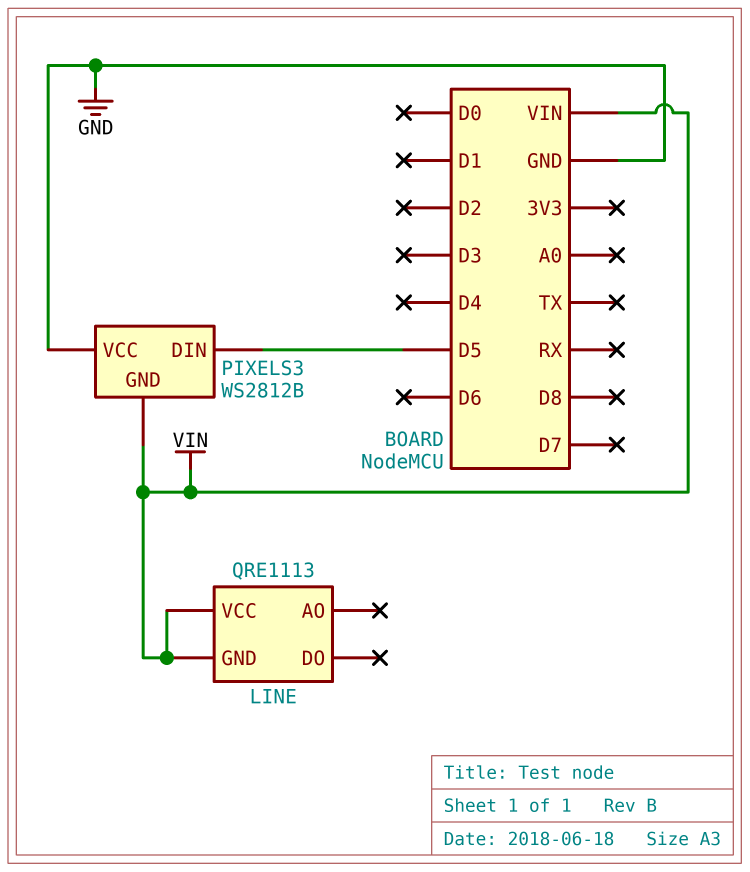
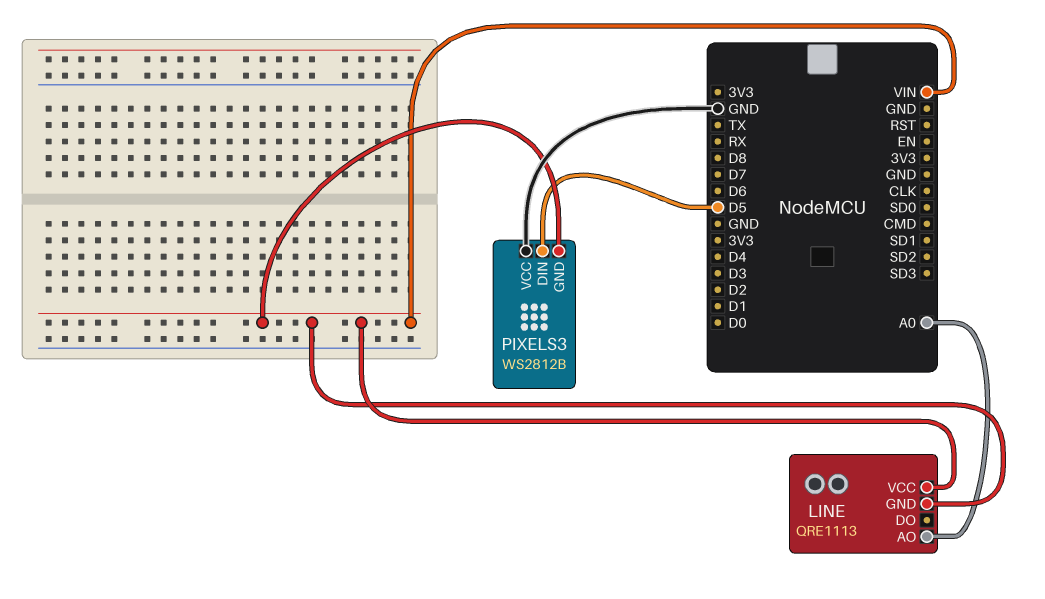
LINE pin AO: none -> A0

